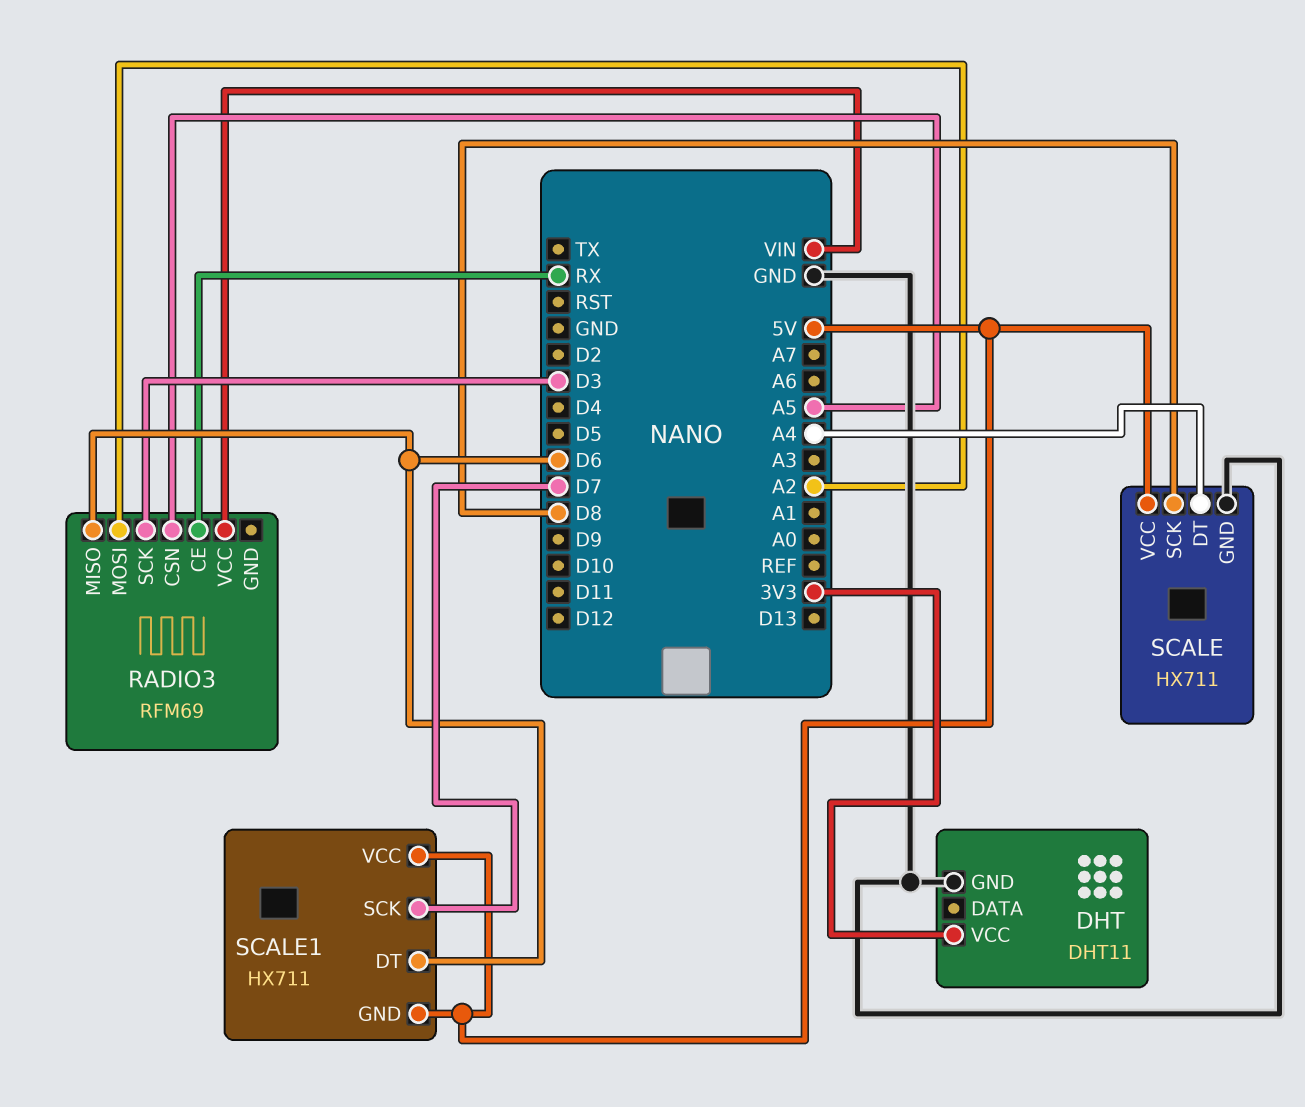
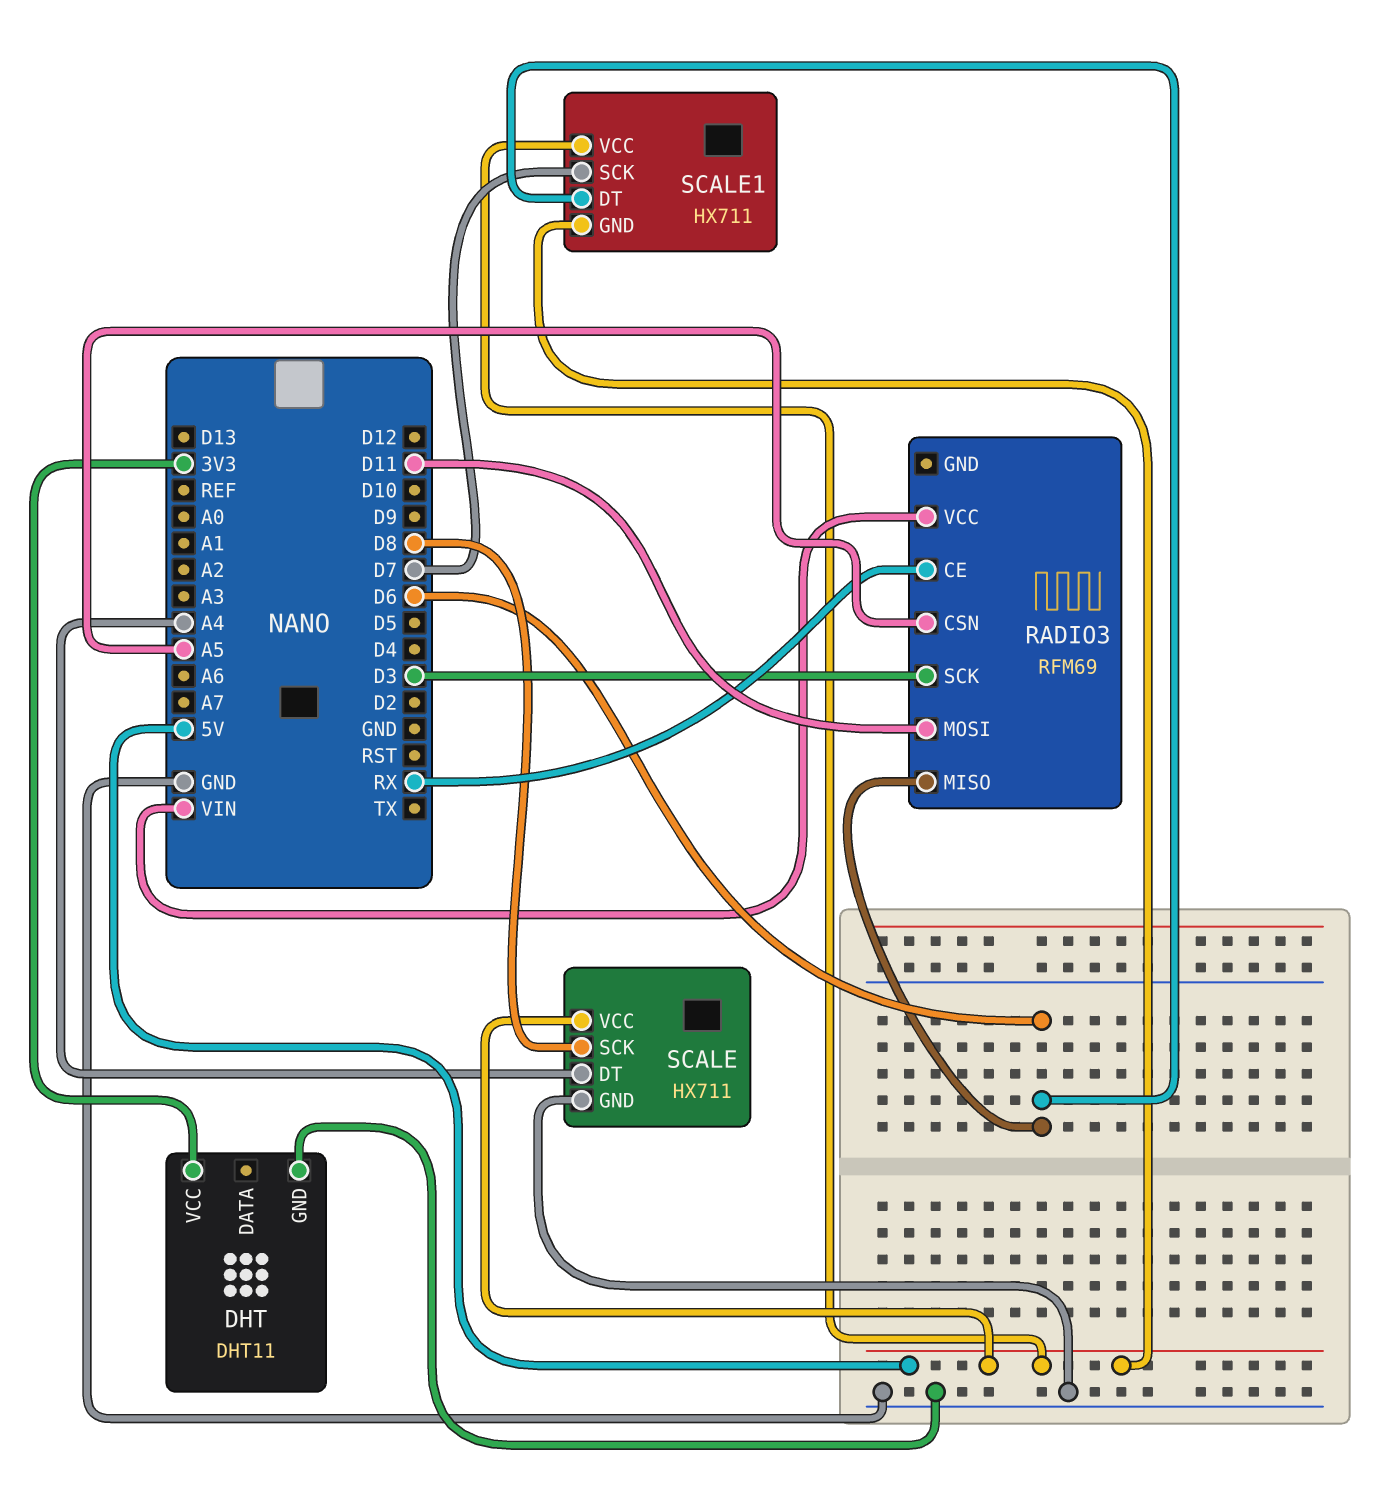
RADIO3 pin MOSI: A2 -> D11

